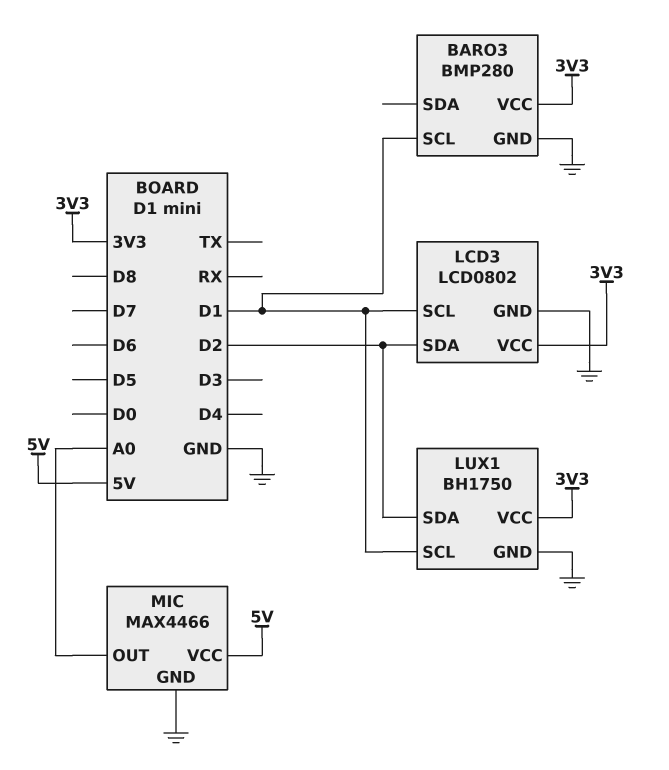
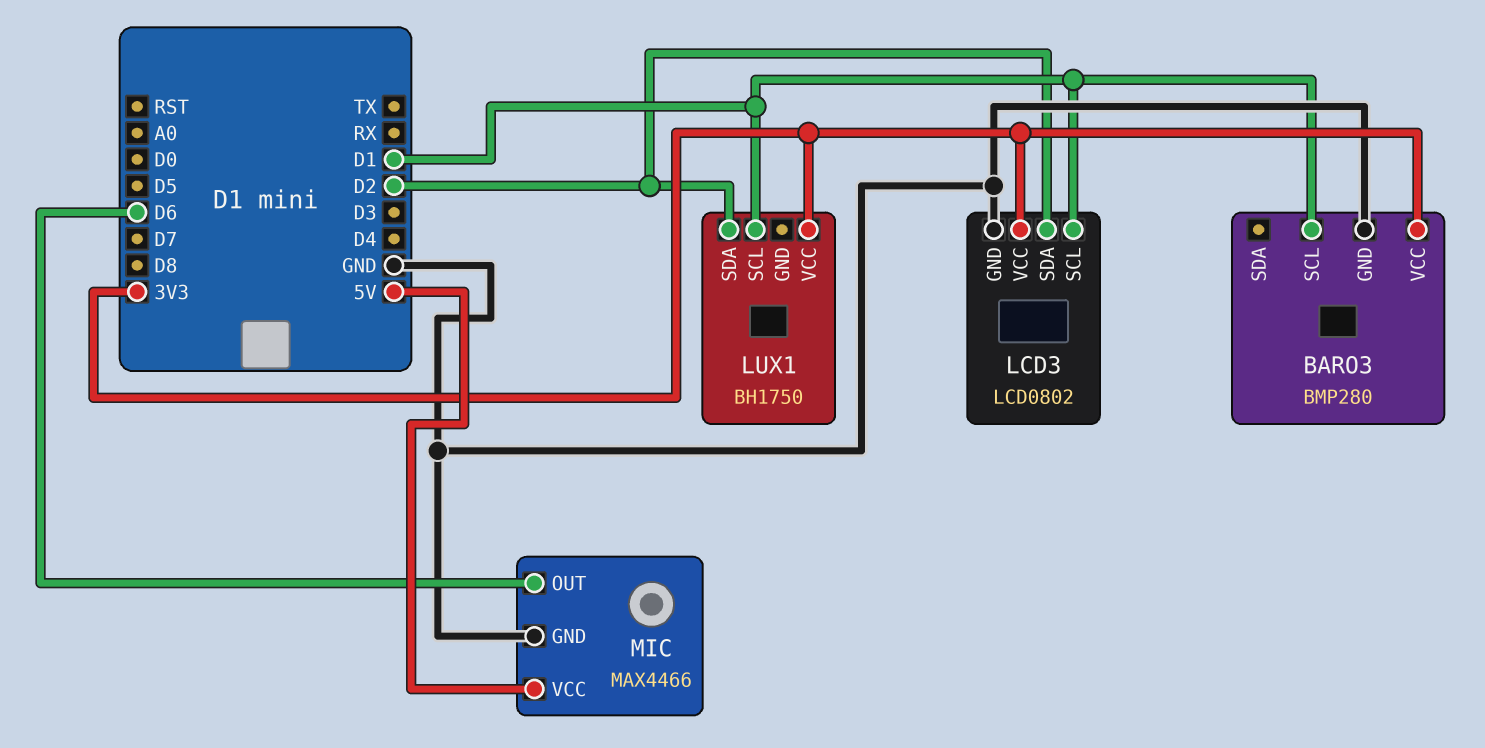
LUX1 pin GND: GND -> none
MIC pin OUT: A0 -> D6

